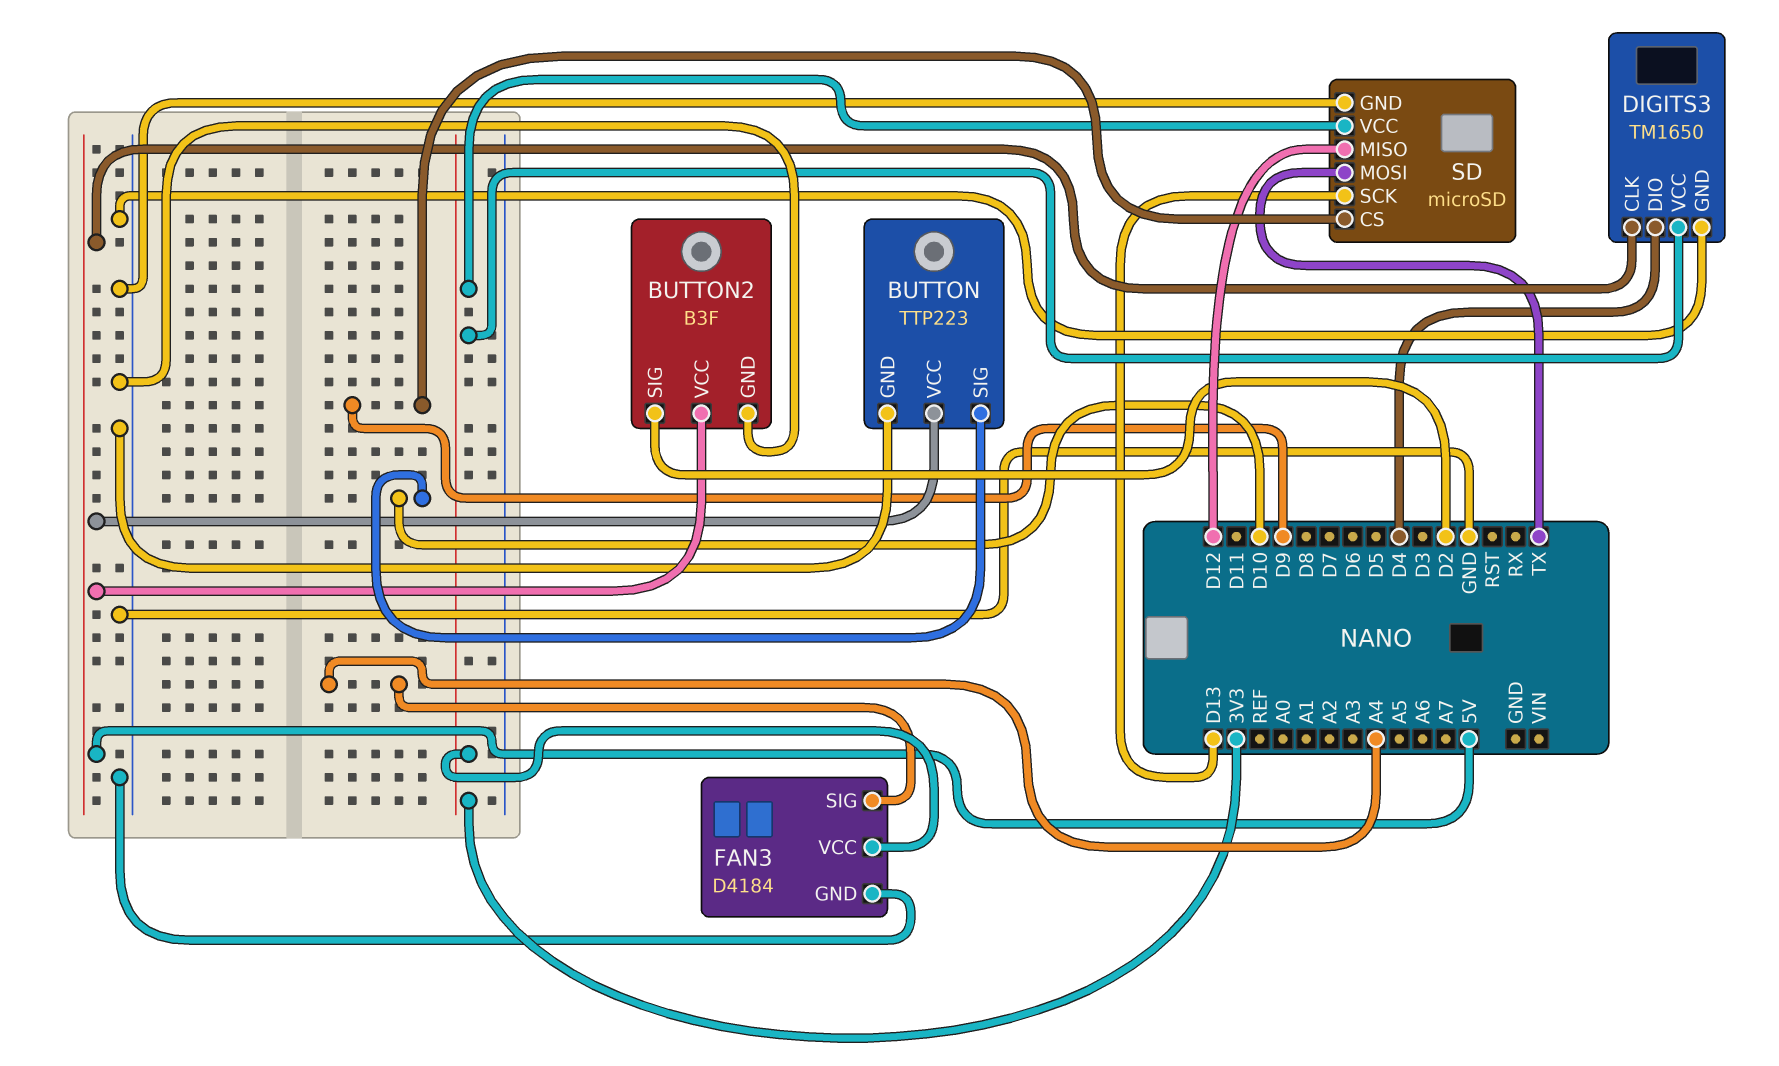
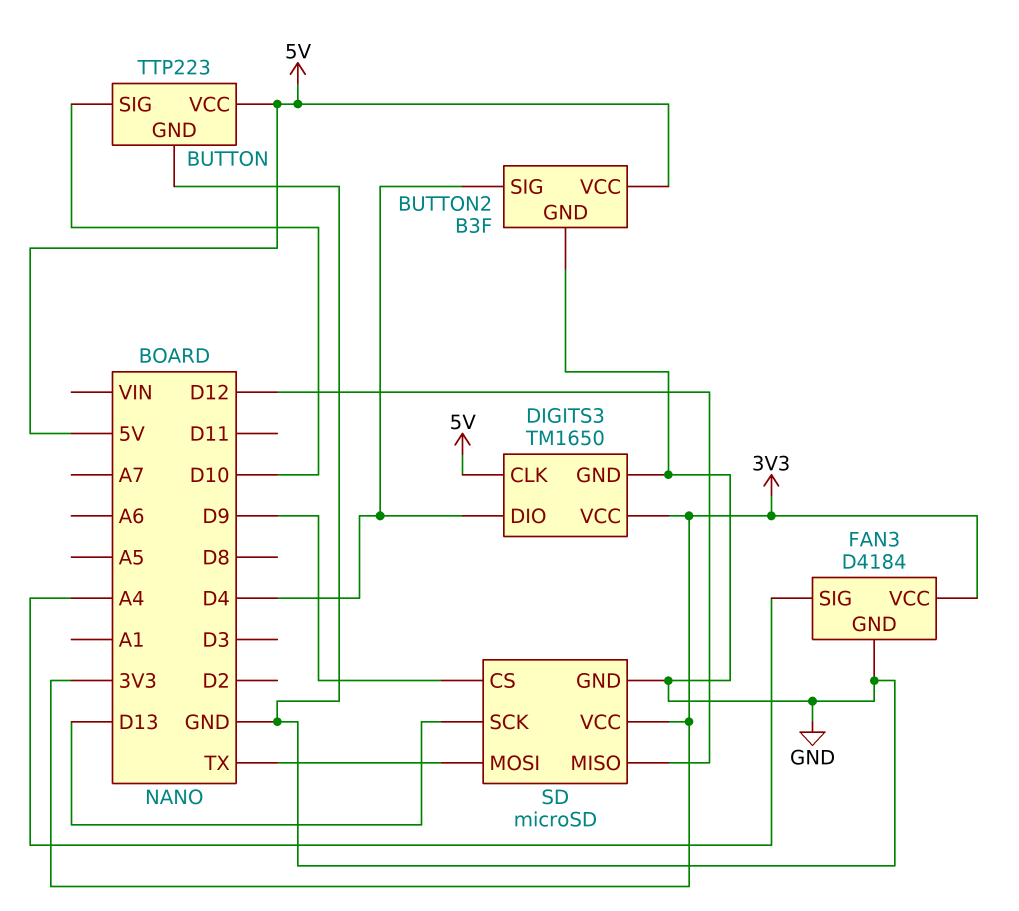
BUTTON2 pin SIG: D2 -> D4

